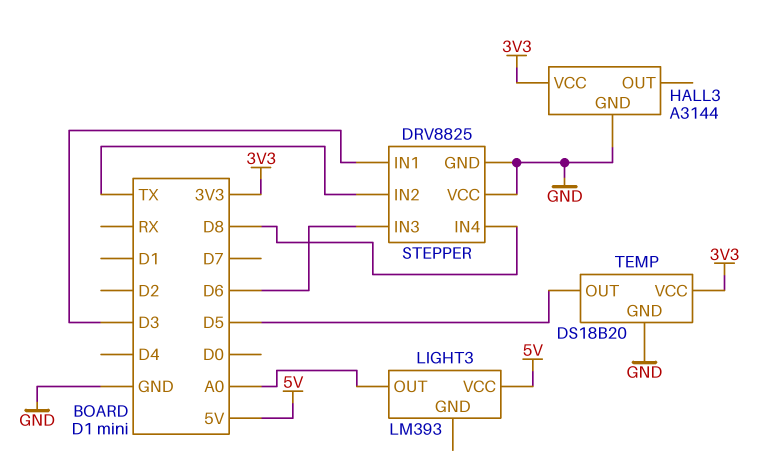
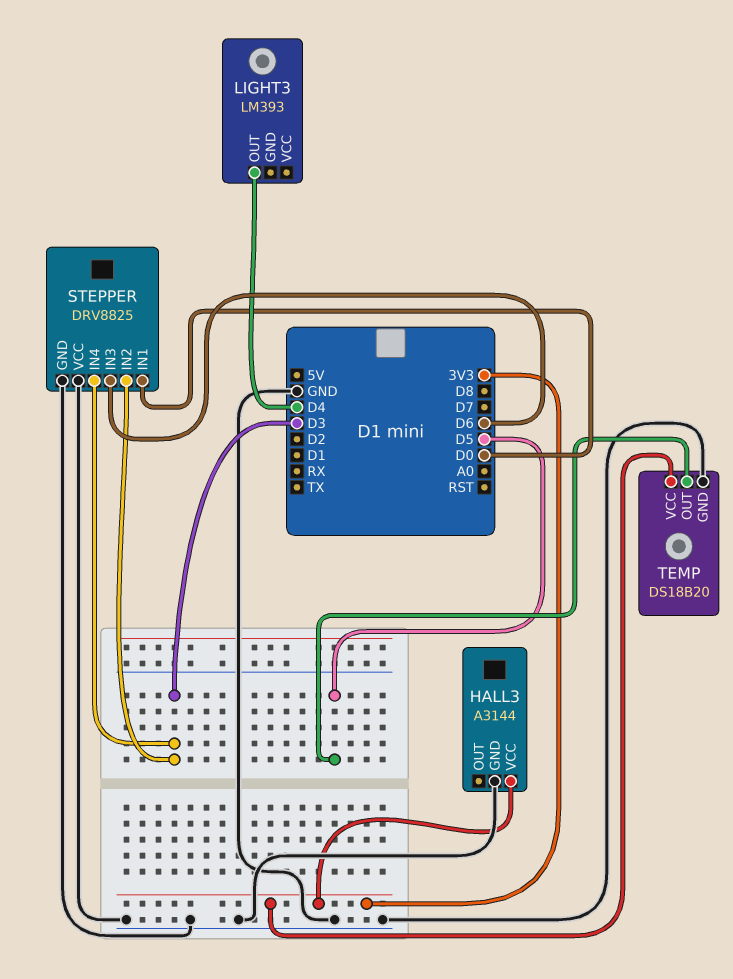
LIGHT3 pin OUT: A0 -> D4
LIGHT3 pin VCC: 5V -> none
STEPPER pin IN1: D3 -> D0
STEPPER pin IN2: TX -> D3
STEPPER pin IN4: D8 -> D3

